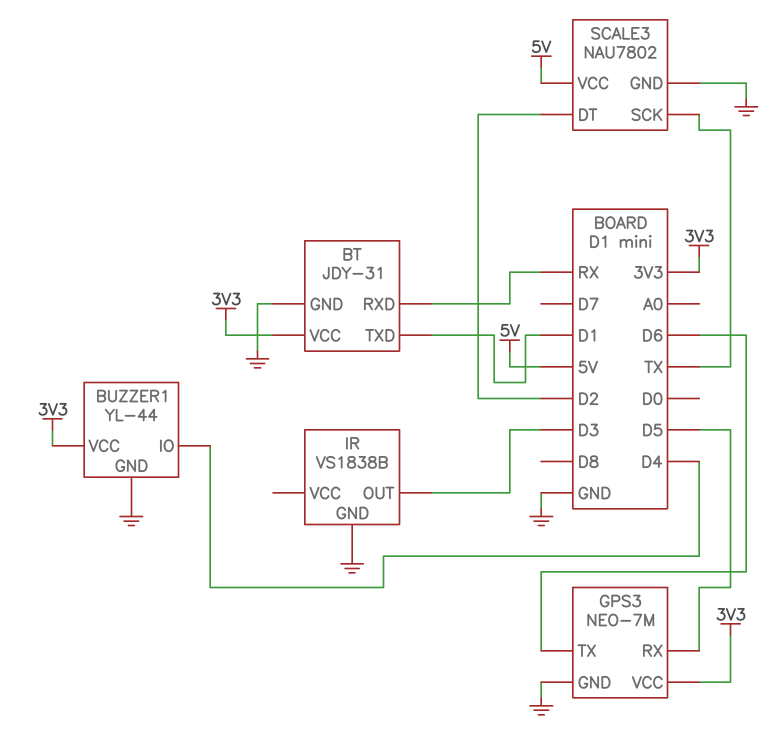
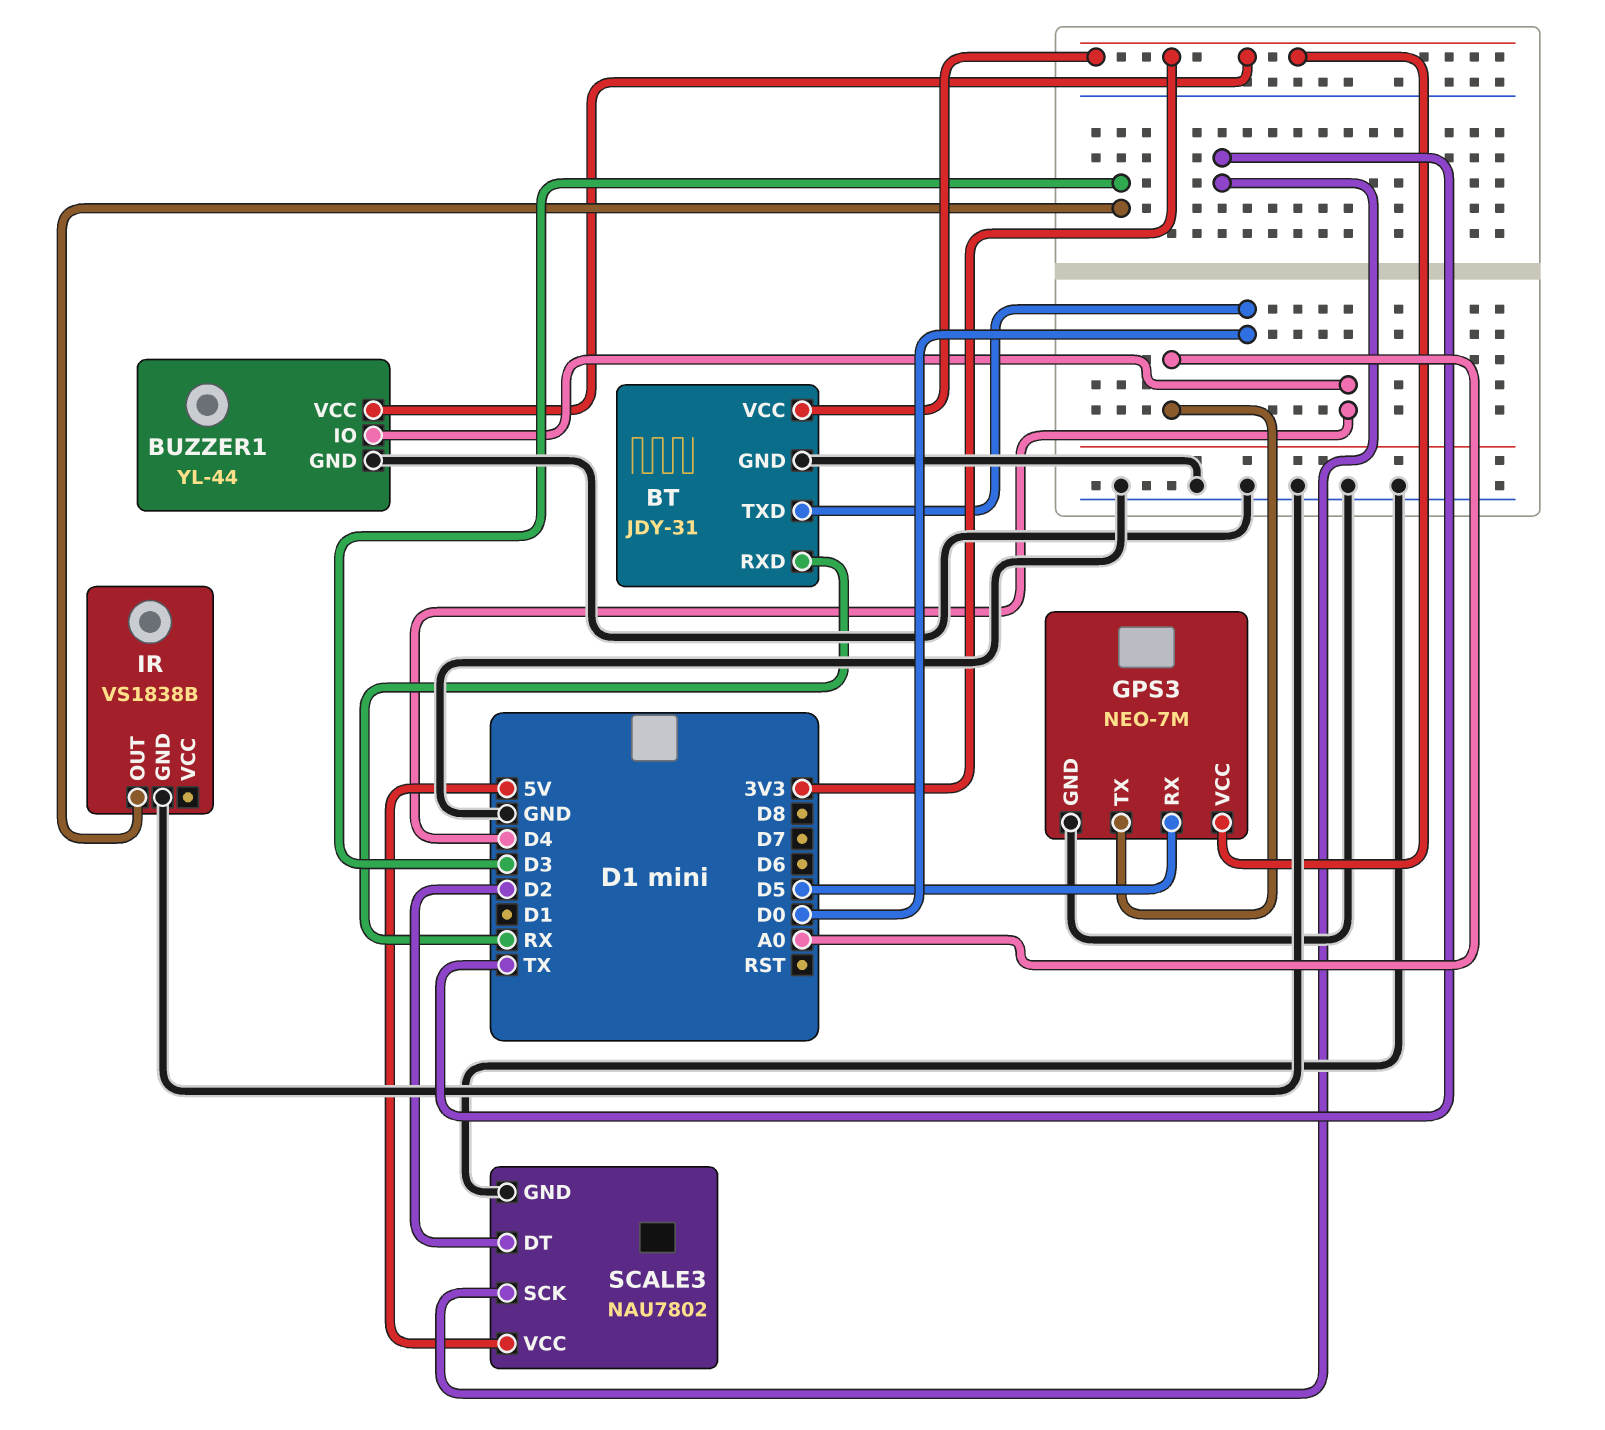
BT pin TXD: D1 -> D0
GPS3 pin TX: D6 -> A0

